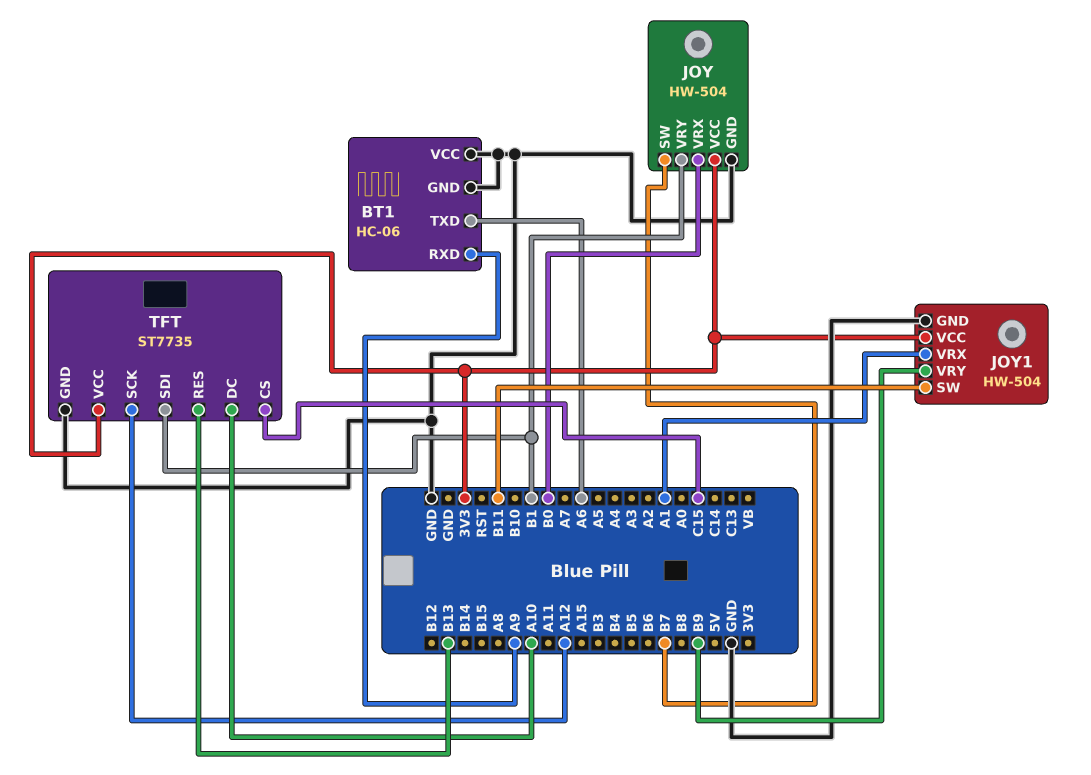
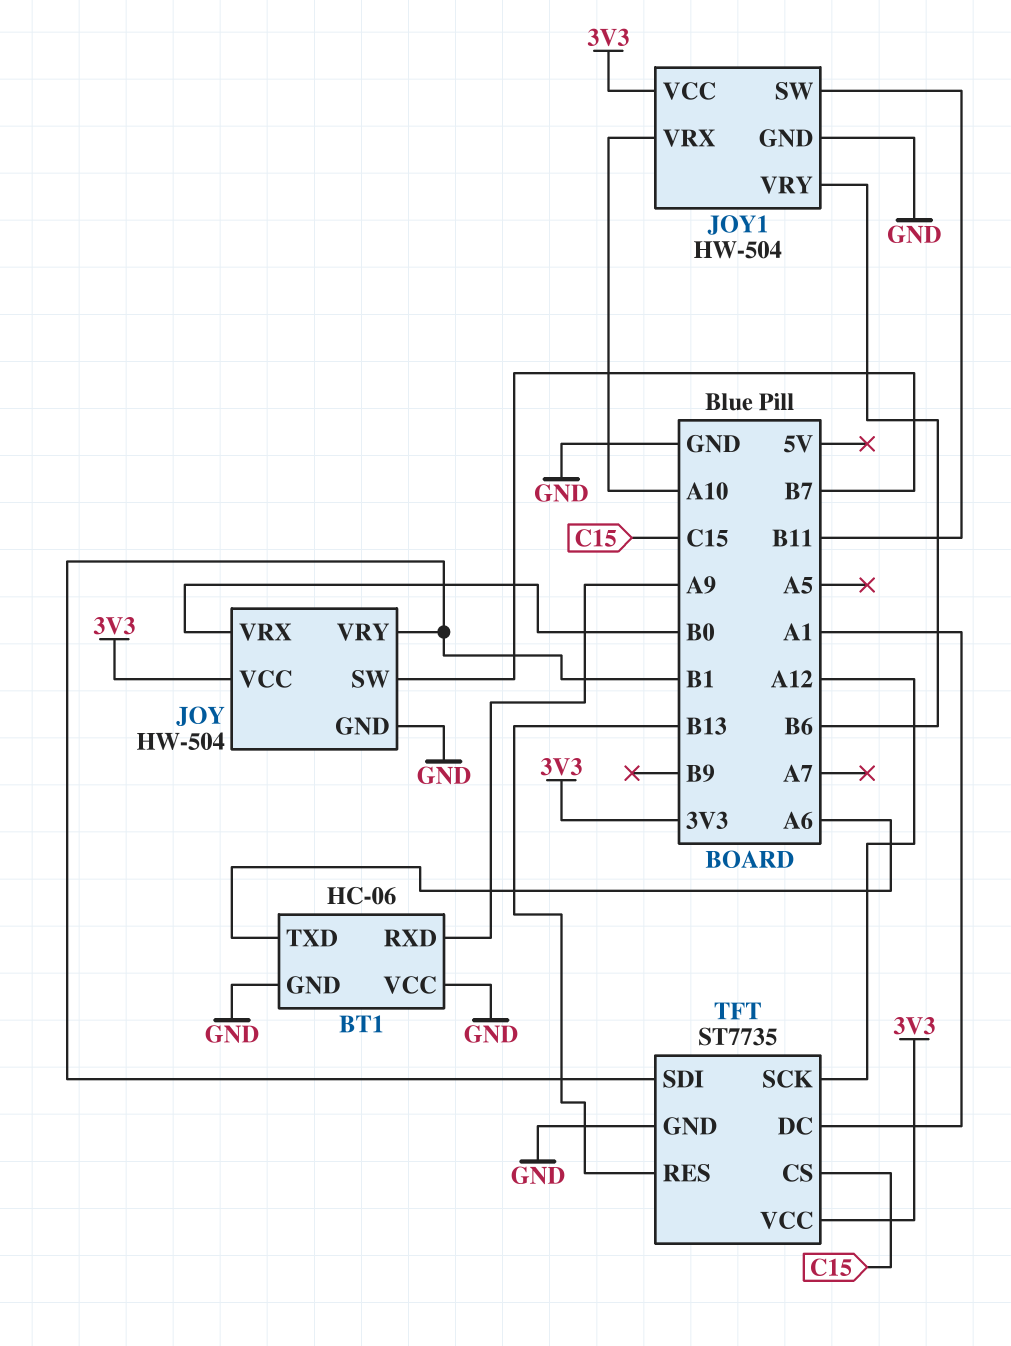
JOY1 pin VRX: A1 -> A10
JOY1 pin VRY: B9 -> B6
TFT pin DC: A10 -> A1

